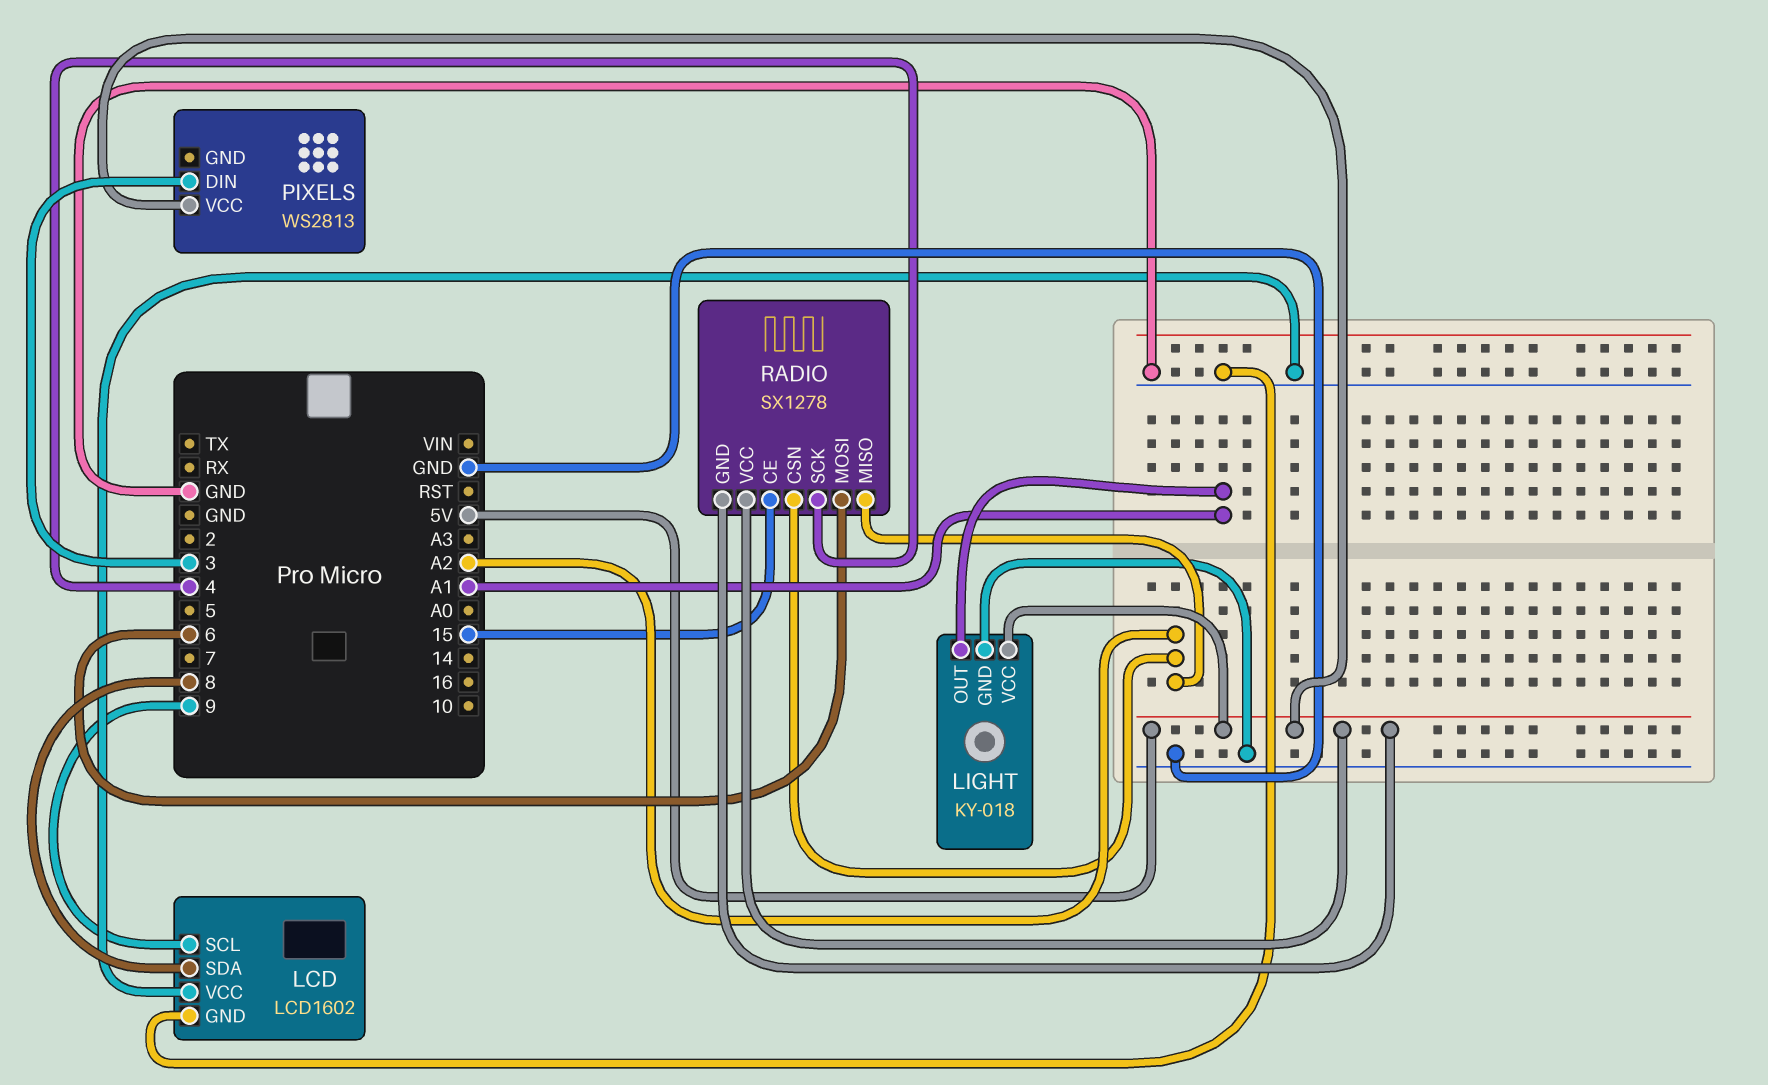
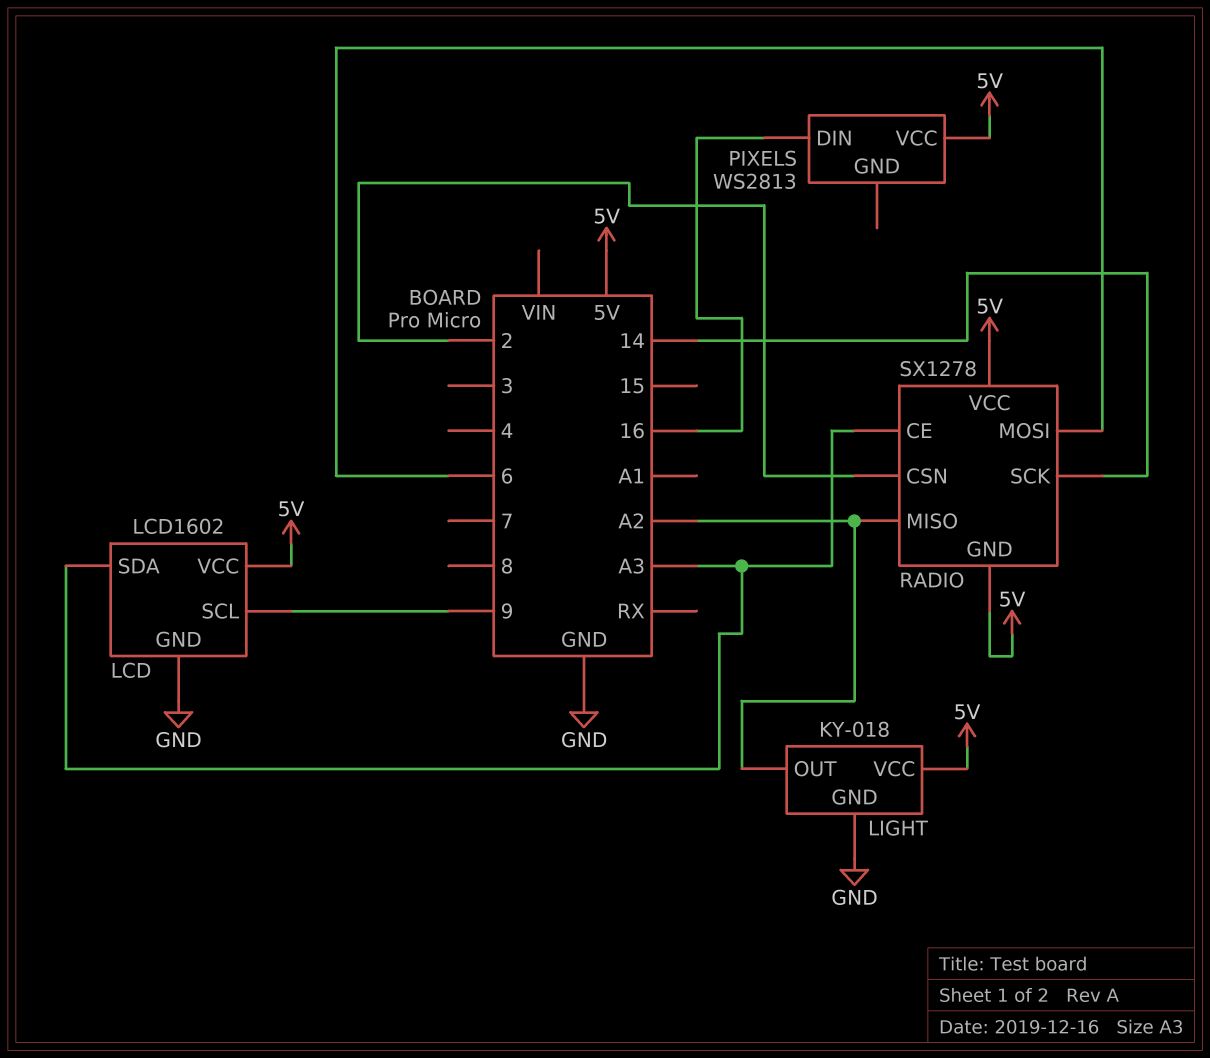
LCD pin SDA: 8 -> A3
LCD pin VCC: GND -> 5V
LIGHT pin OUT: A1 -> A2
PIXELS pin DIN: 3 -> 16
RADIO pin CE: 15 -> A3
RADIO pin CSN: A2 -> 2
RADIO pin SCK: 4 -> 14

